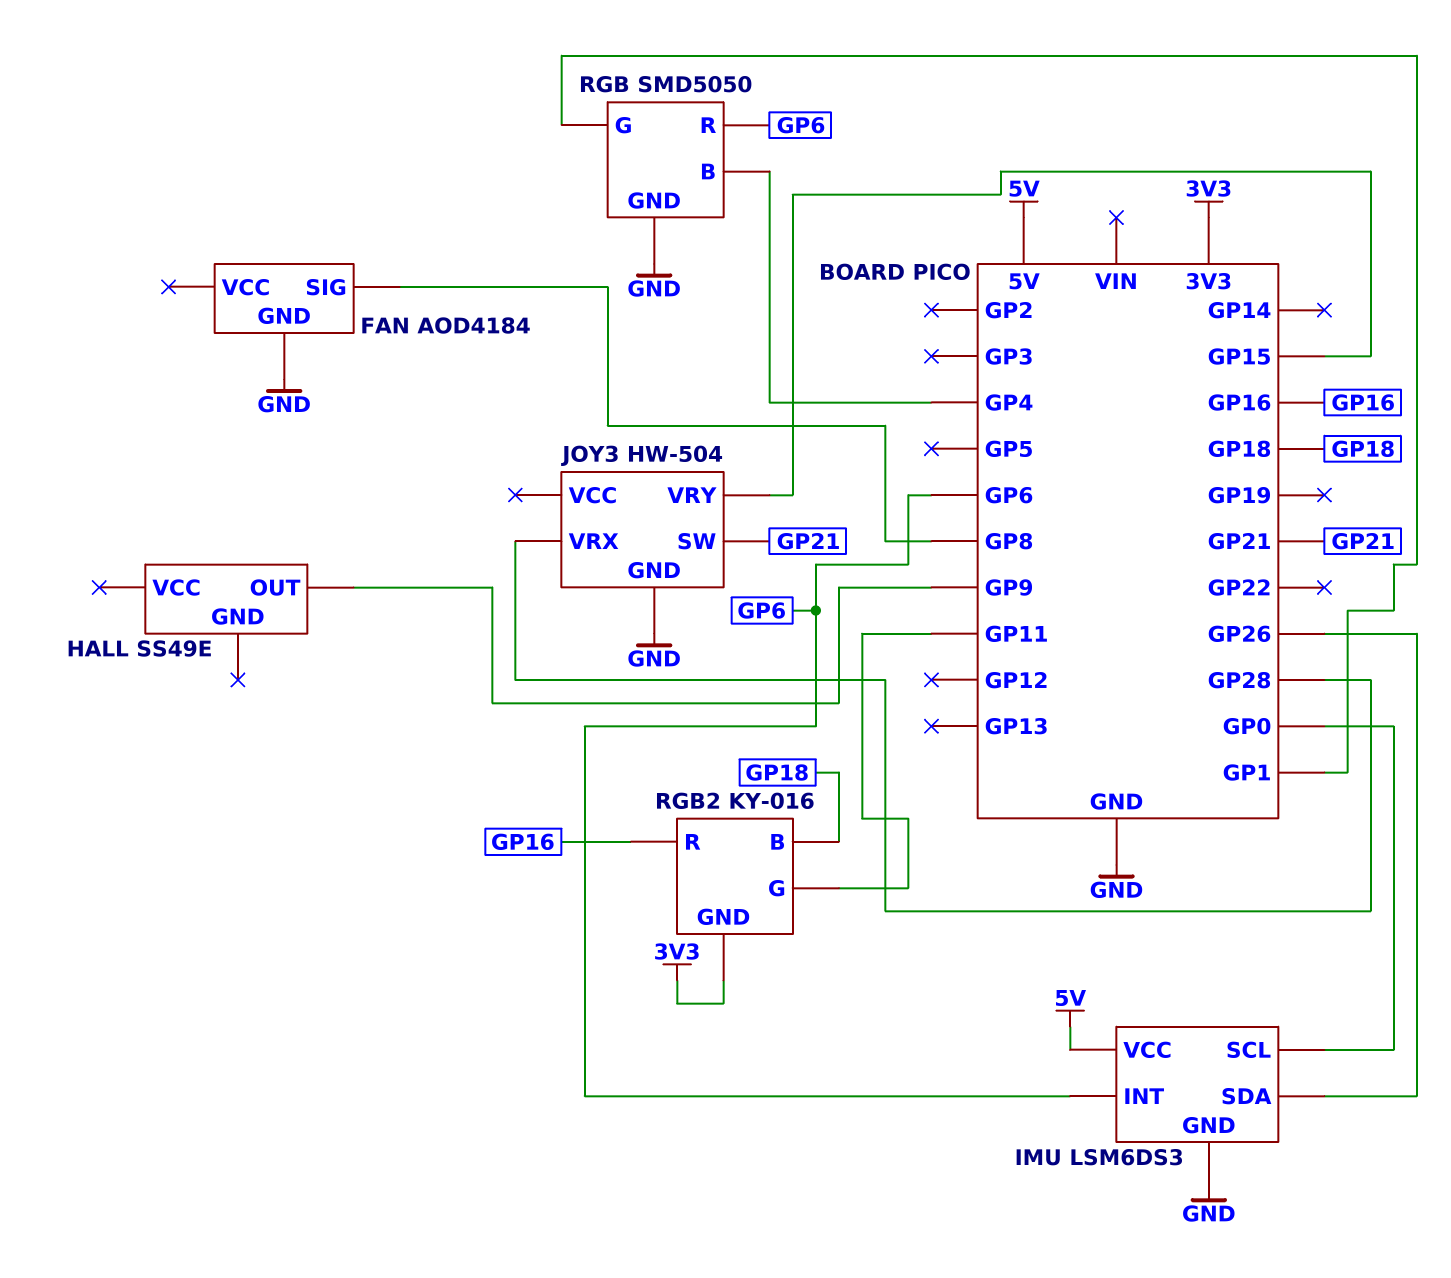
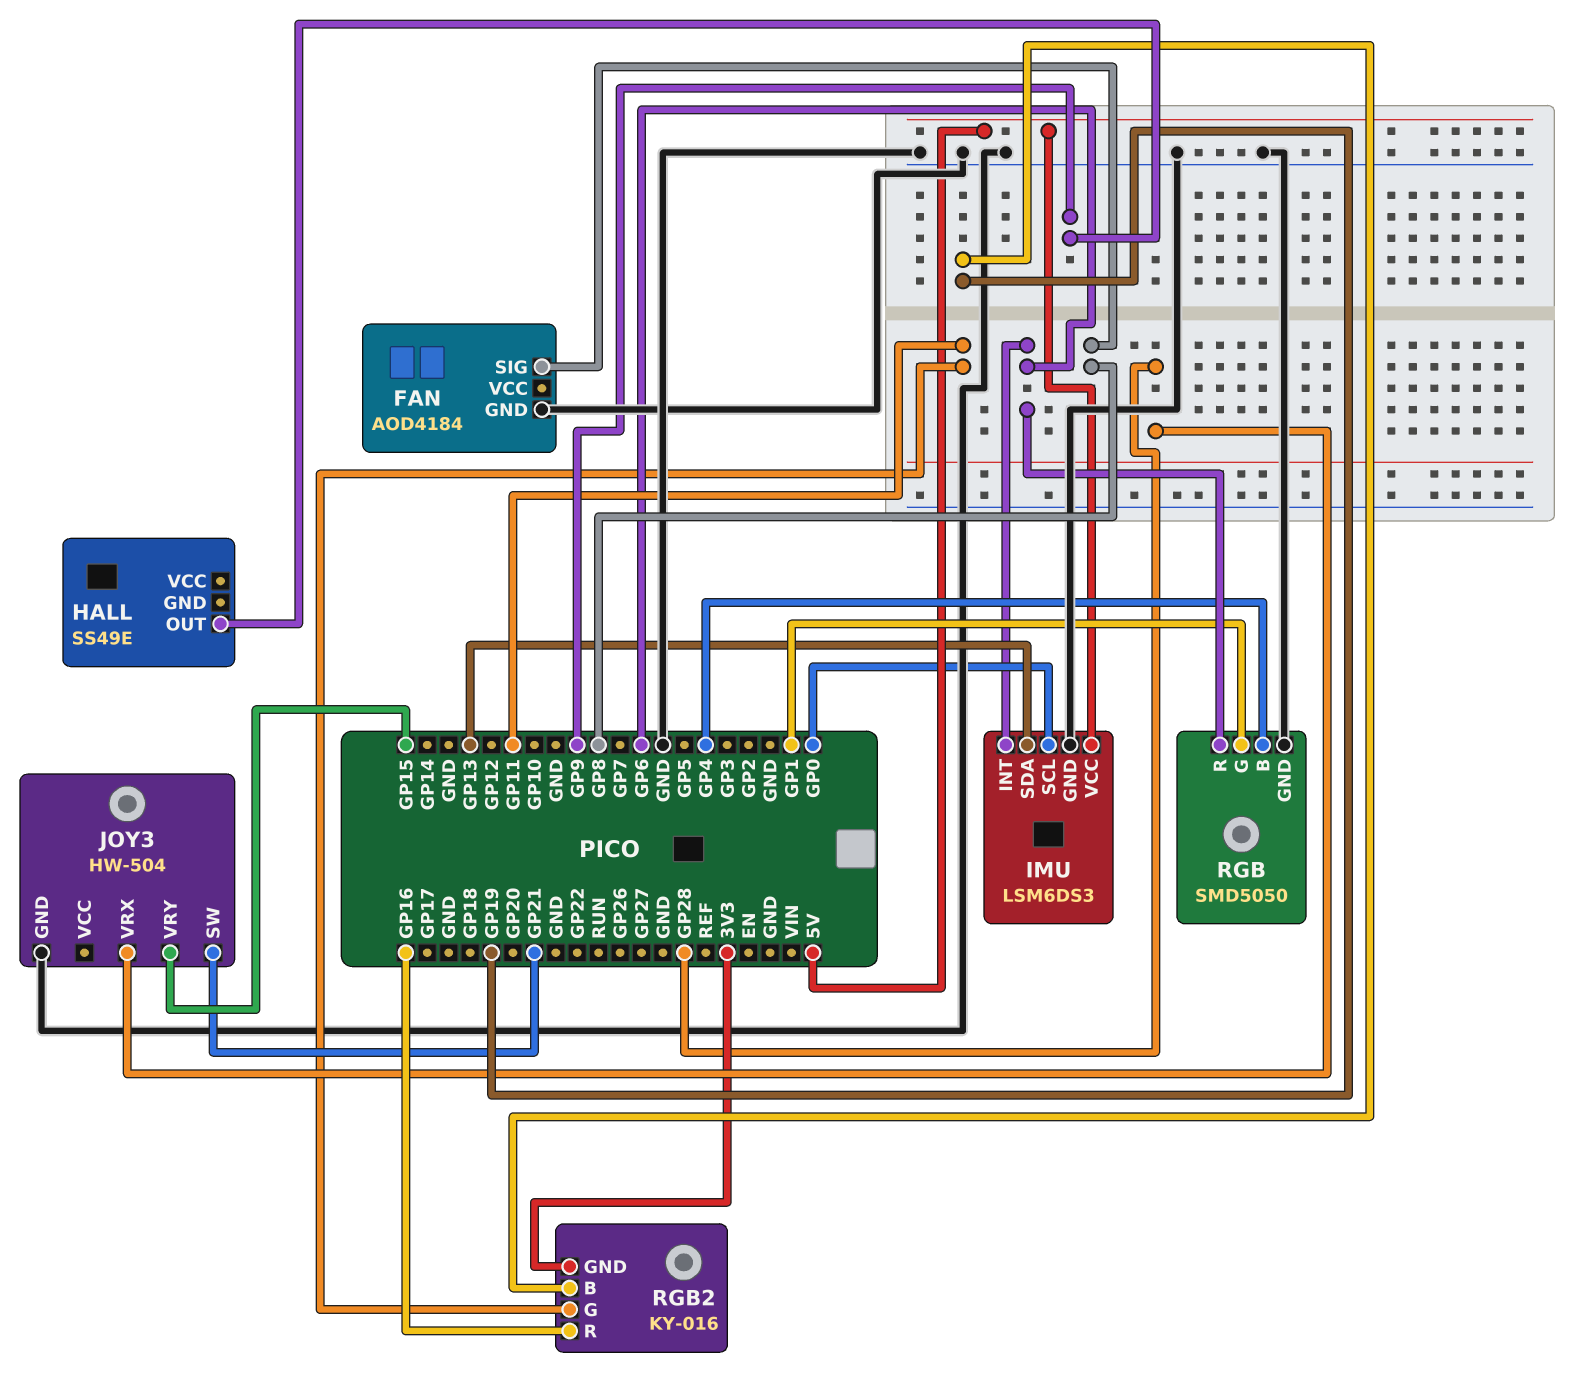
IMU pin SDA: GP26 -> GP13
RGB2 pin B: GP18 -> GP19

